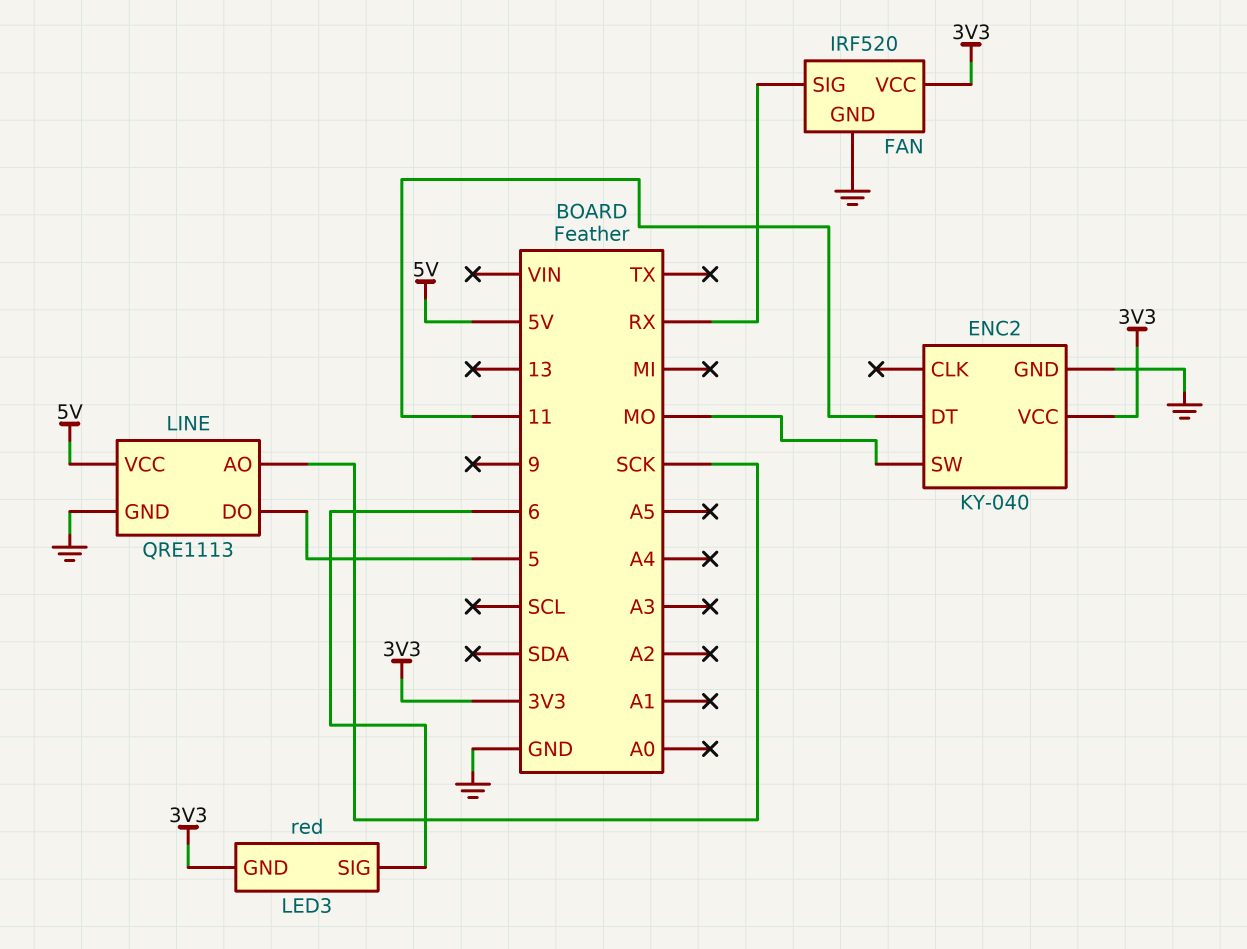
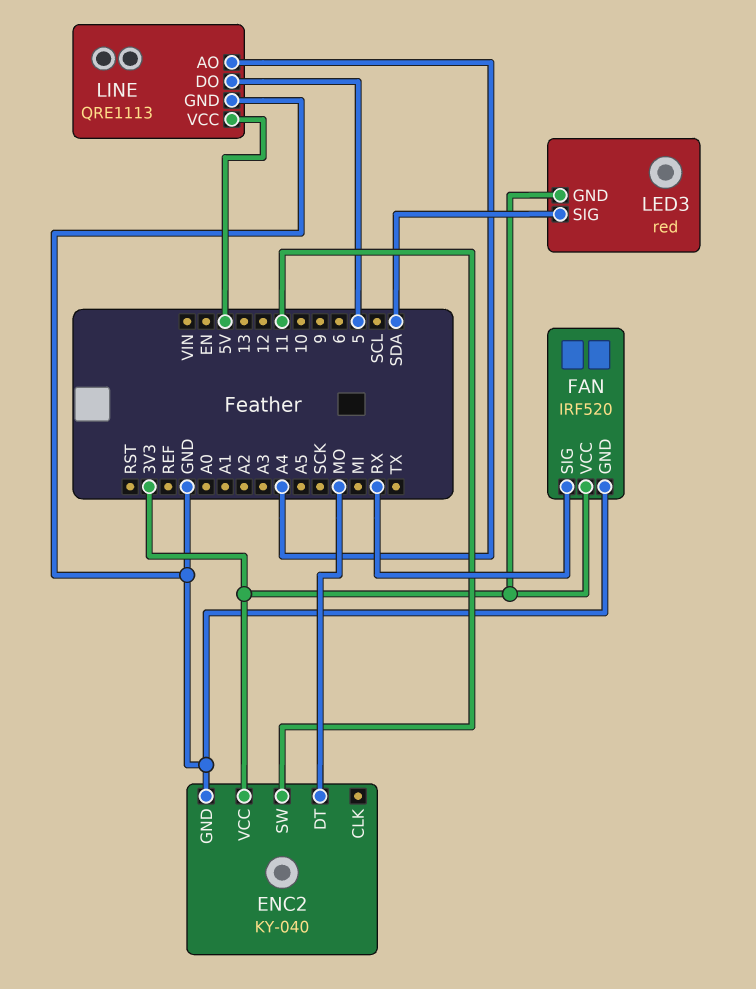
ENC2 pin DT: 11 -> MO
ENC2 pin SW: MO -> 11
LED3 pin SIG: 6 -> SDA
LINE pin AO: SCK -> A4

